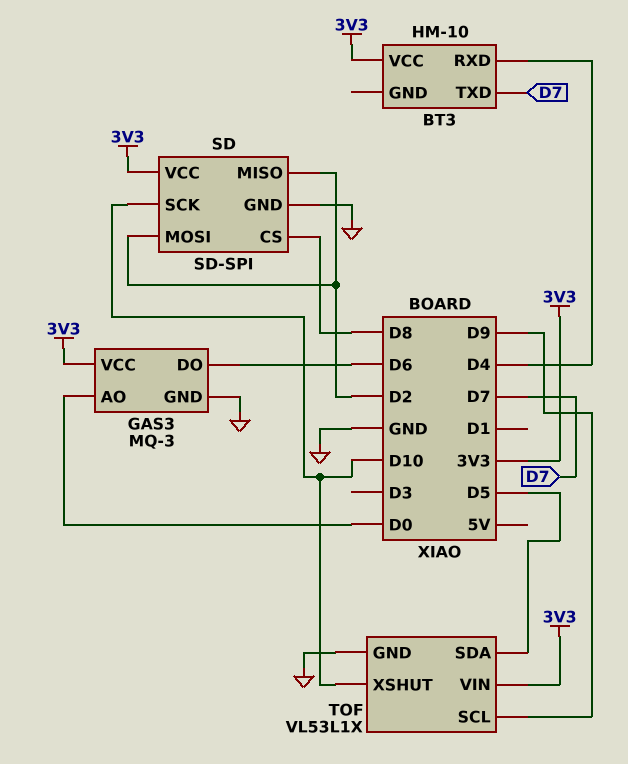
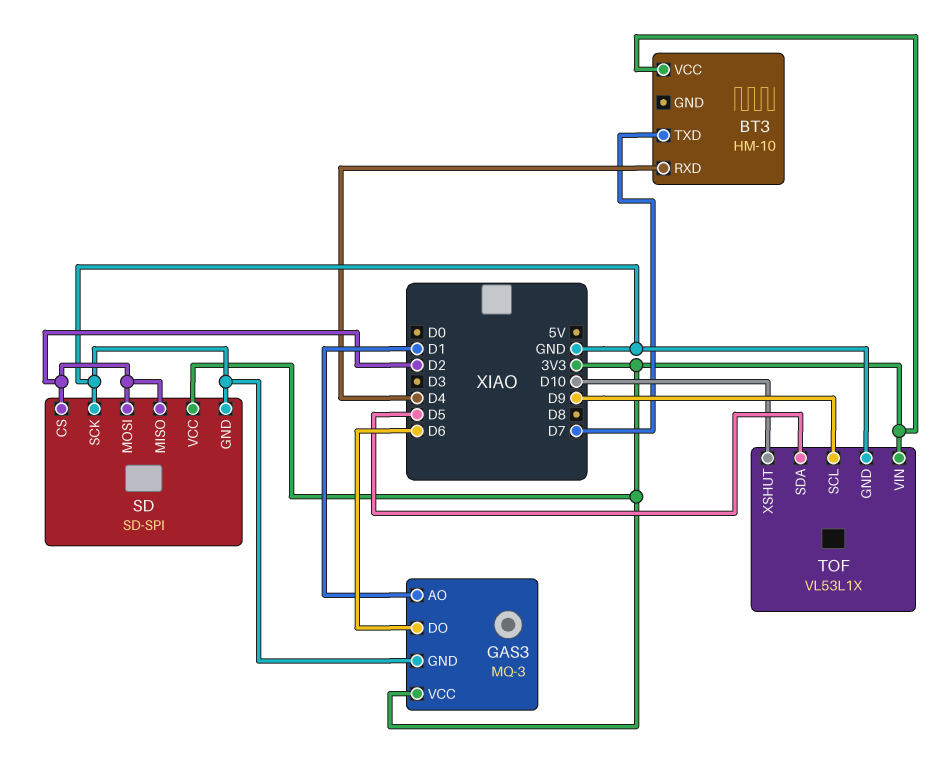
GAS3 pin AO: D0 -> D1
SD pin CS: D8 -> D2
SD pin SCK: D10 -> GND

